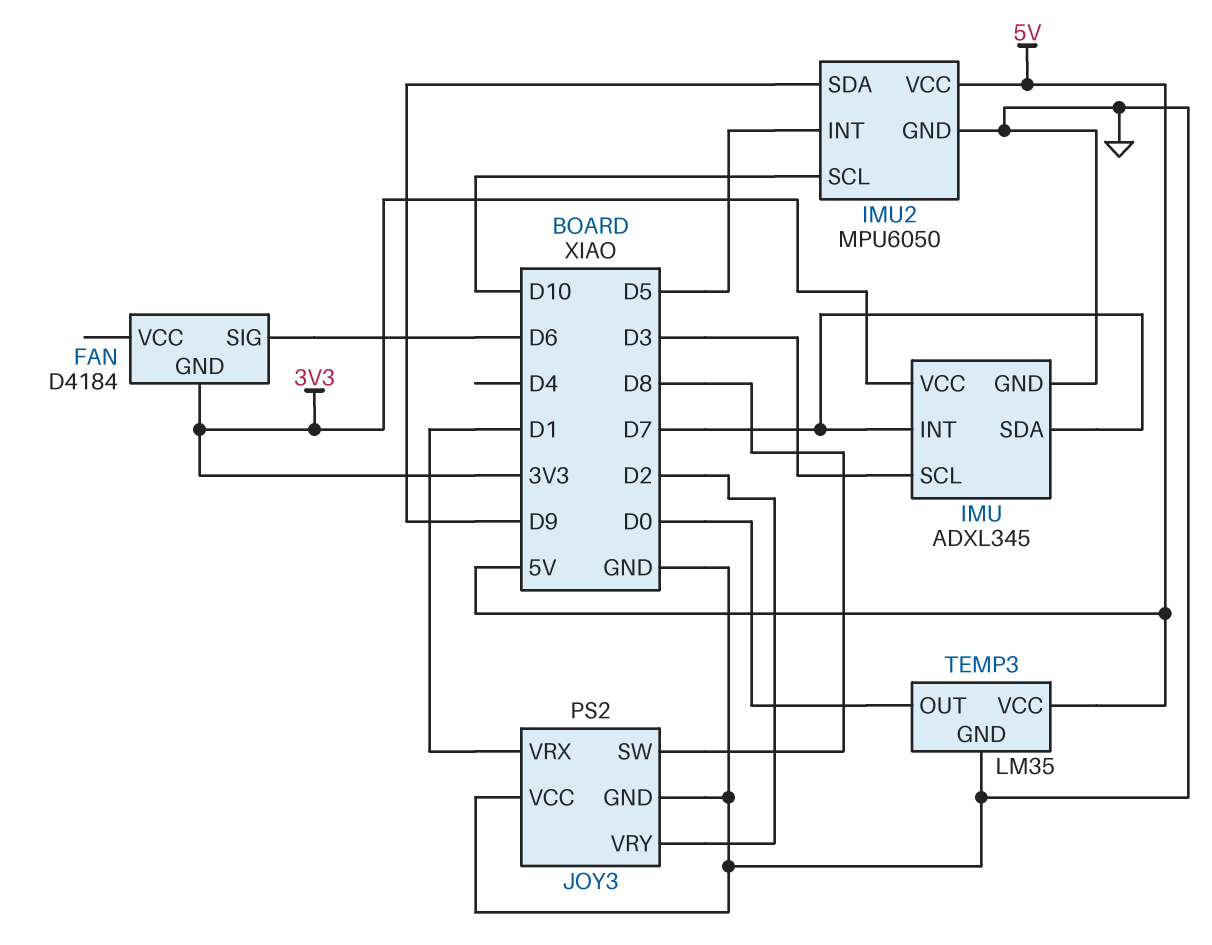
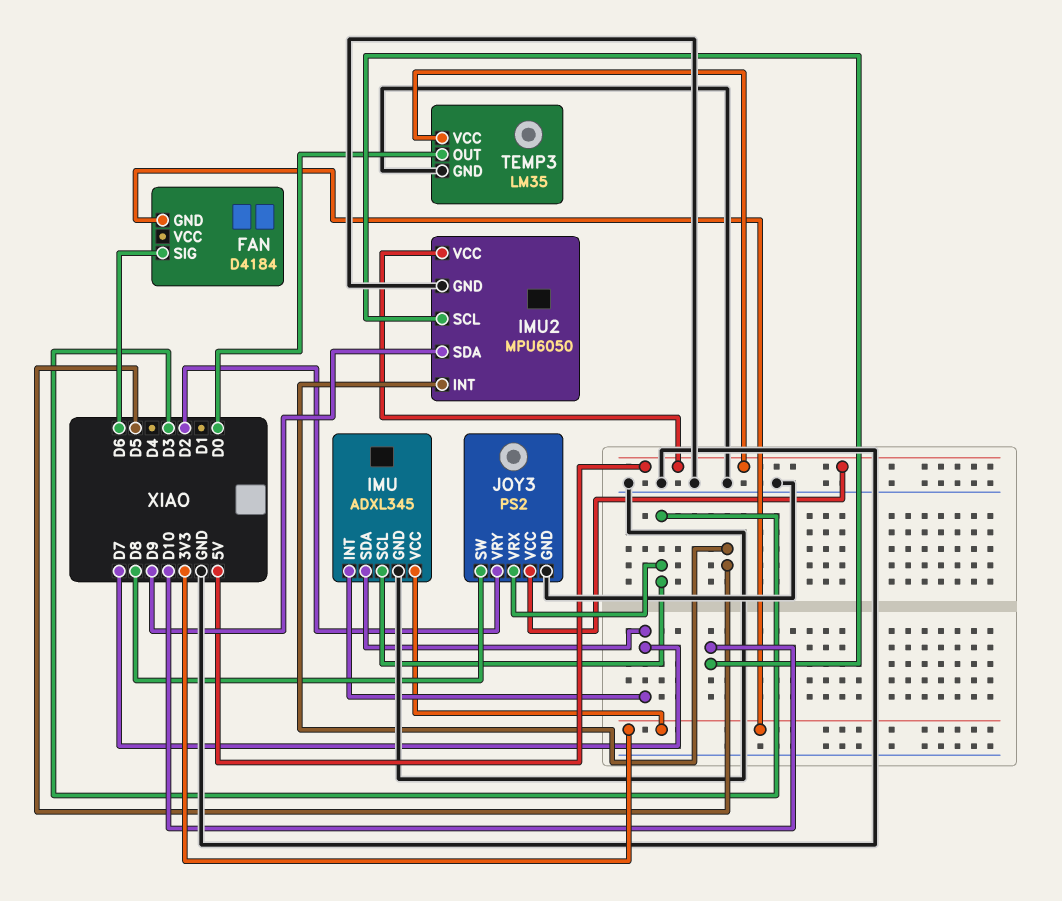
JOY3 pin VCC: GND -> 5V
JOY3 pin VRX: D1 -> D3

